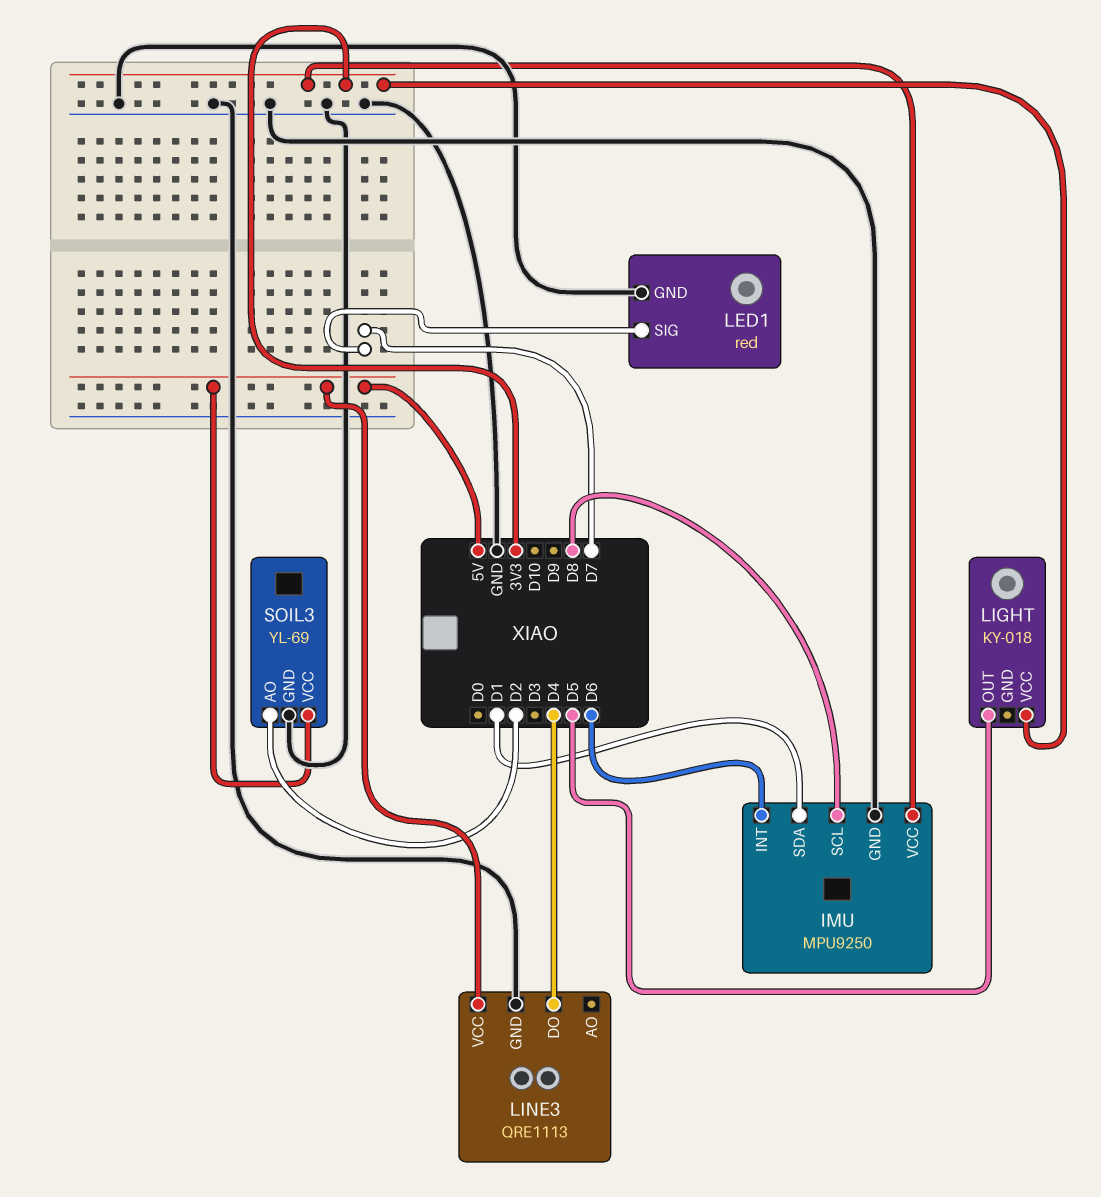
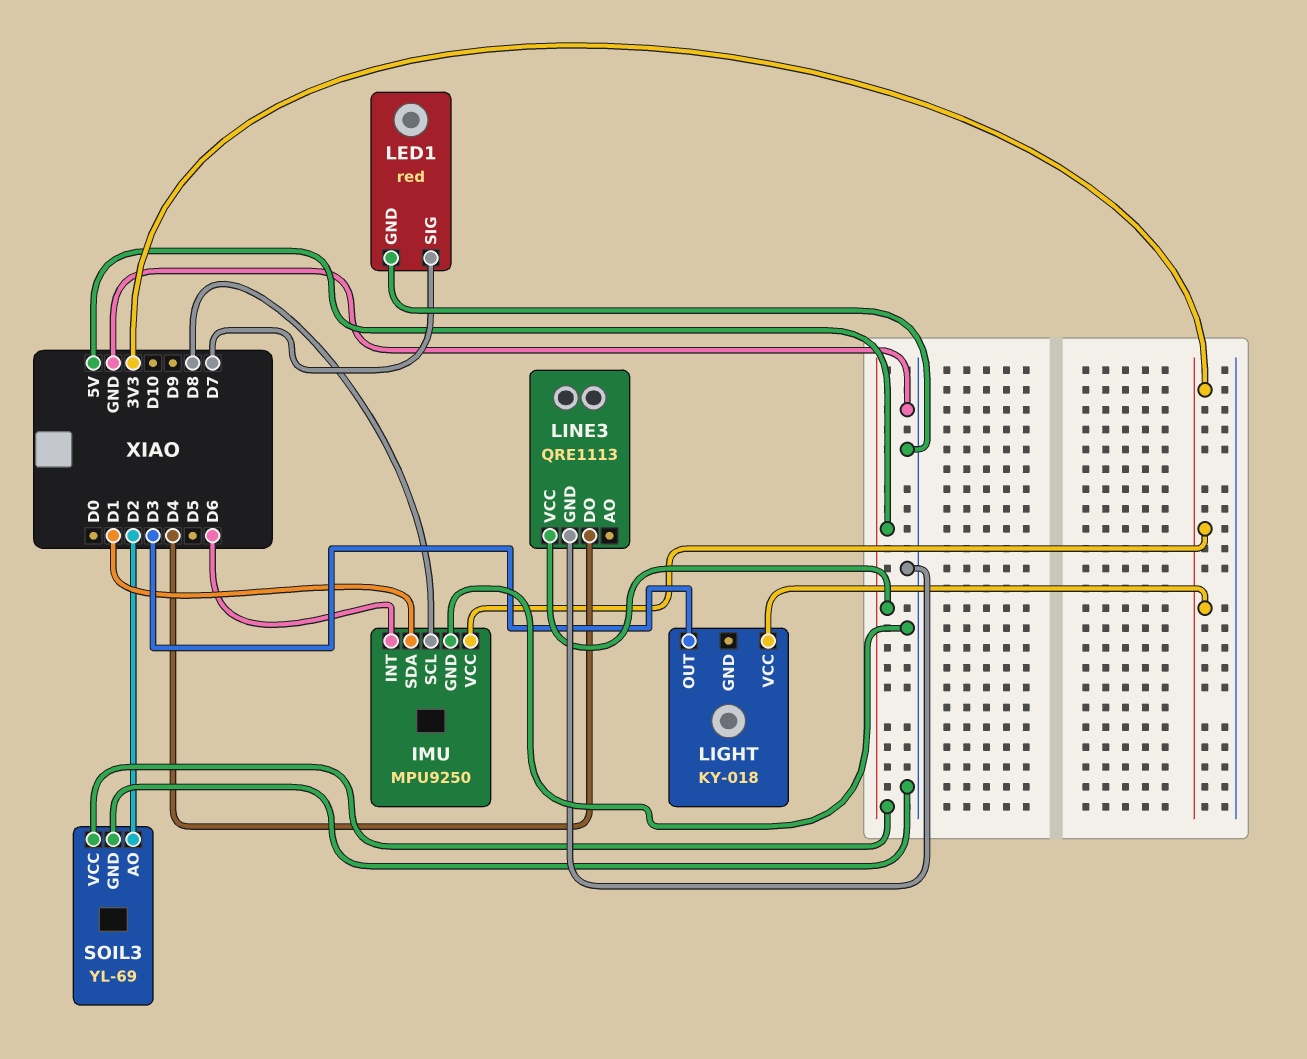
LIGHT pin OUT: D5 -> D3

